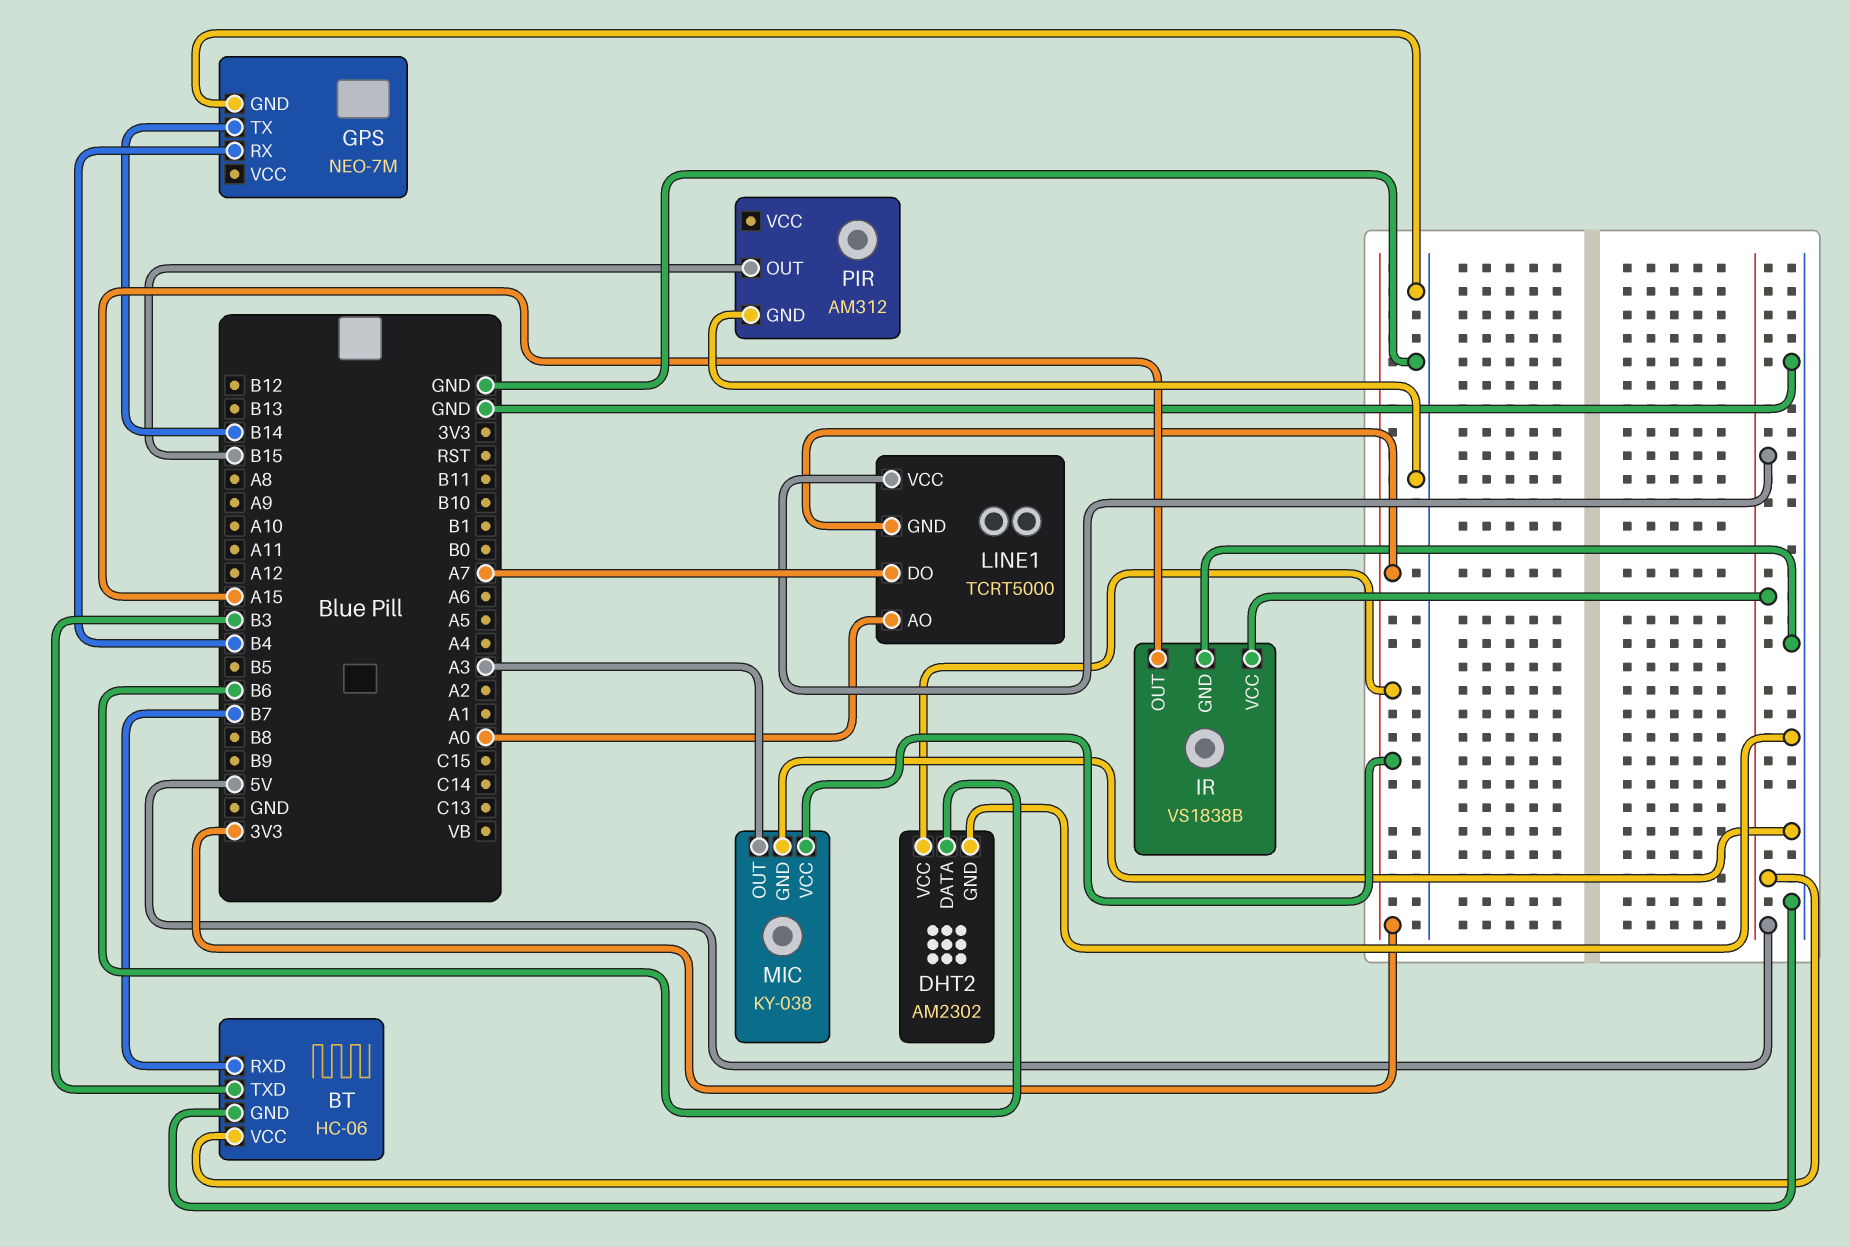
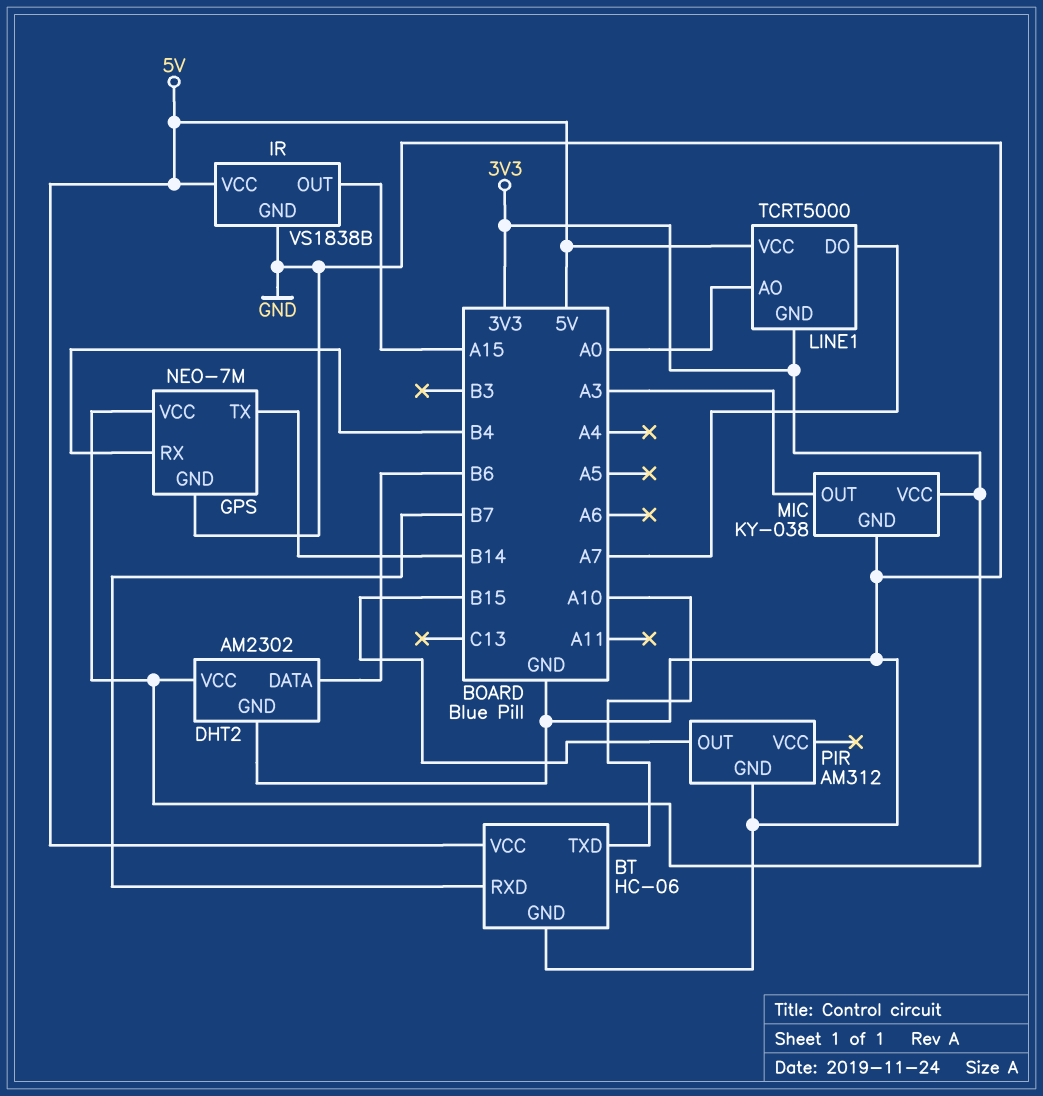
BT pin TXD: B3 -> A10
GPS pin VCC: none -> 3V3

